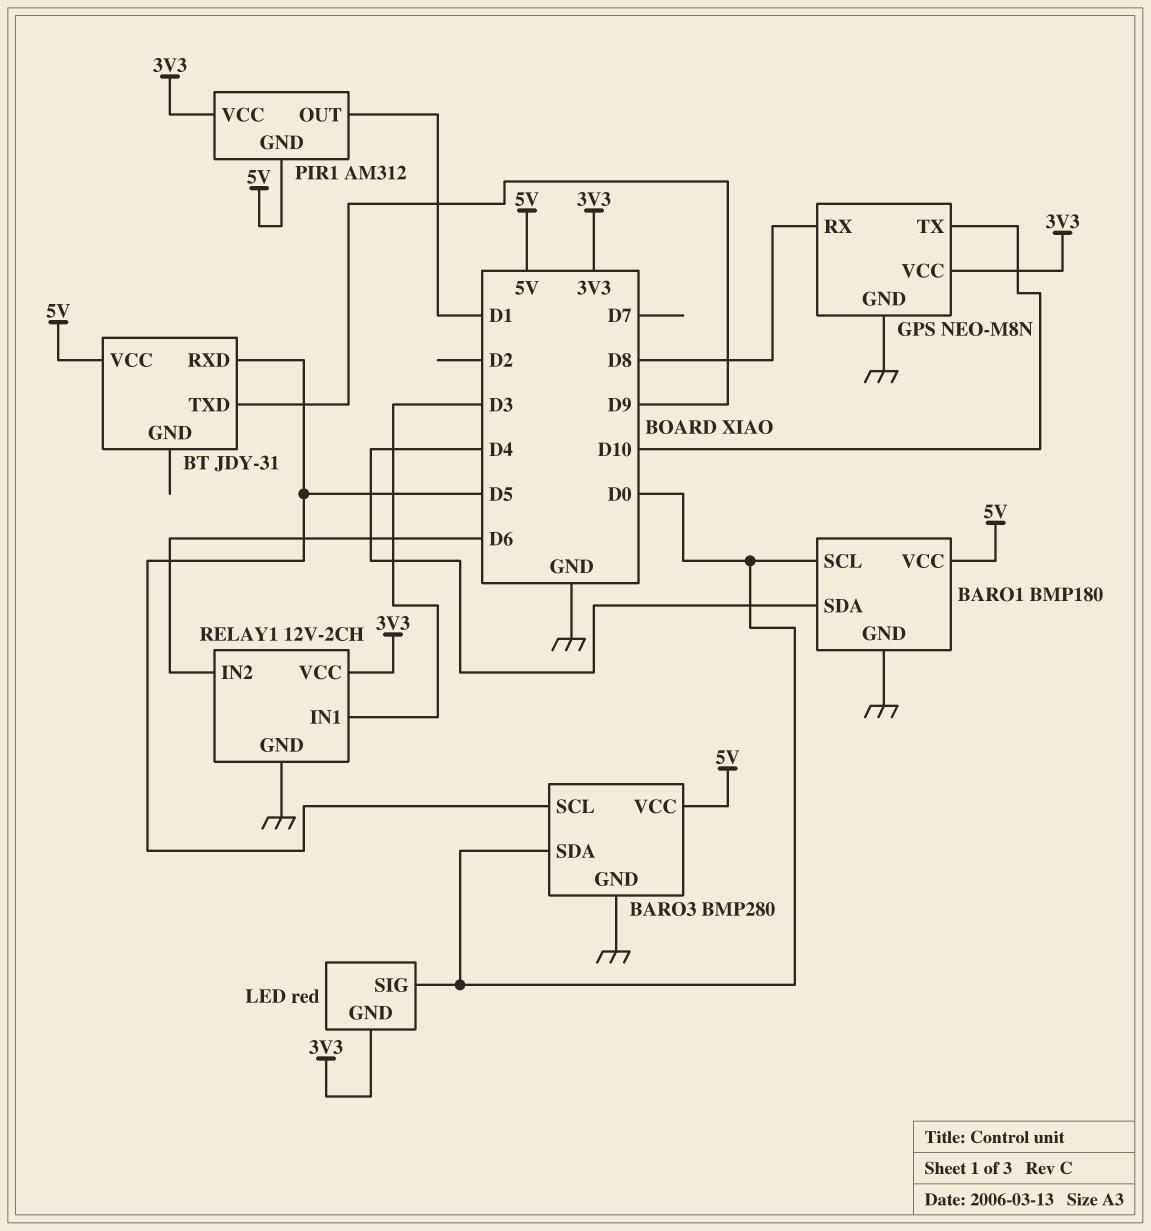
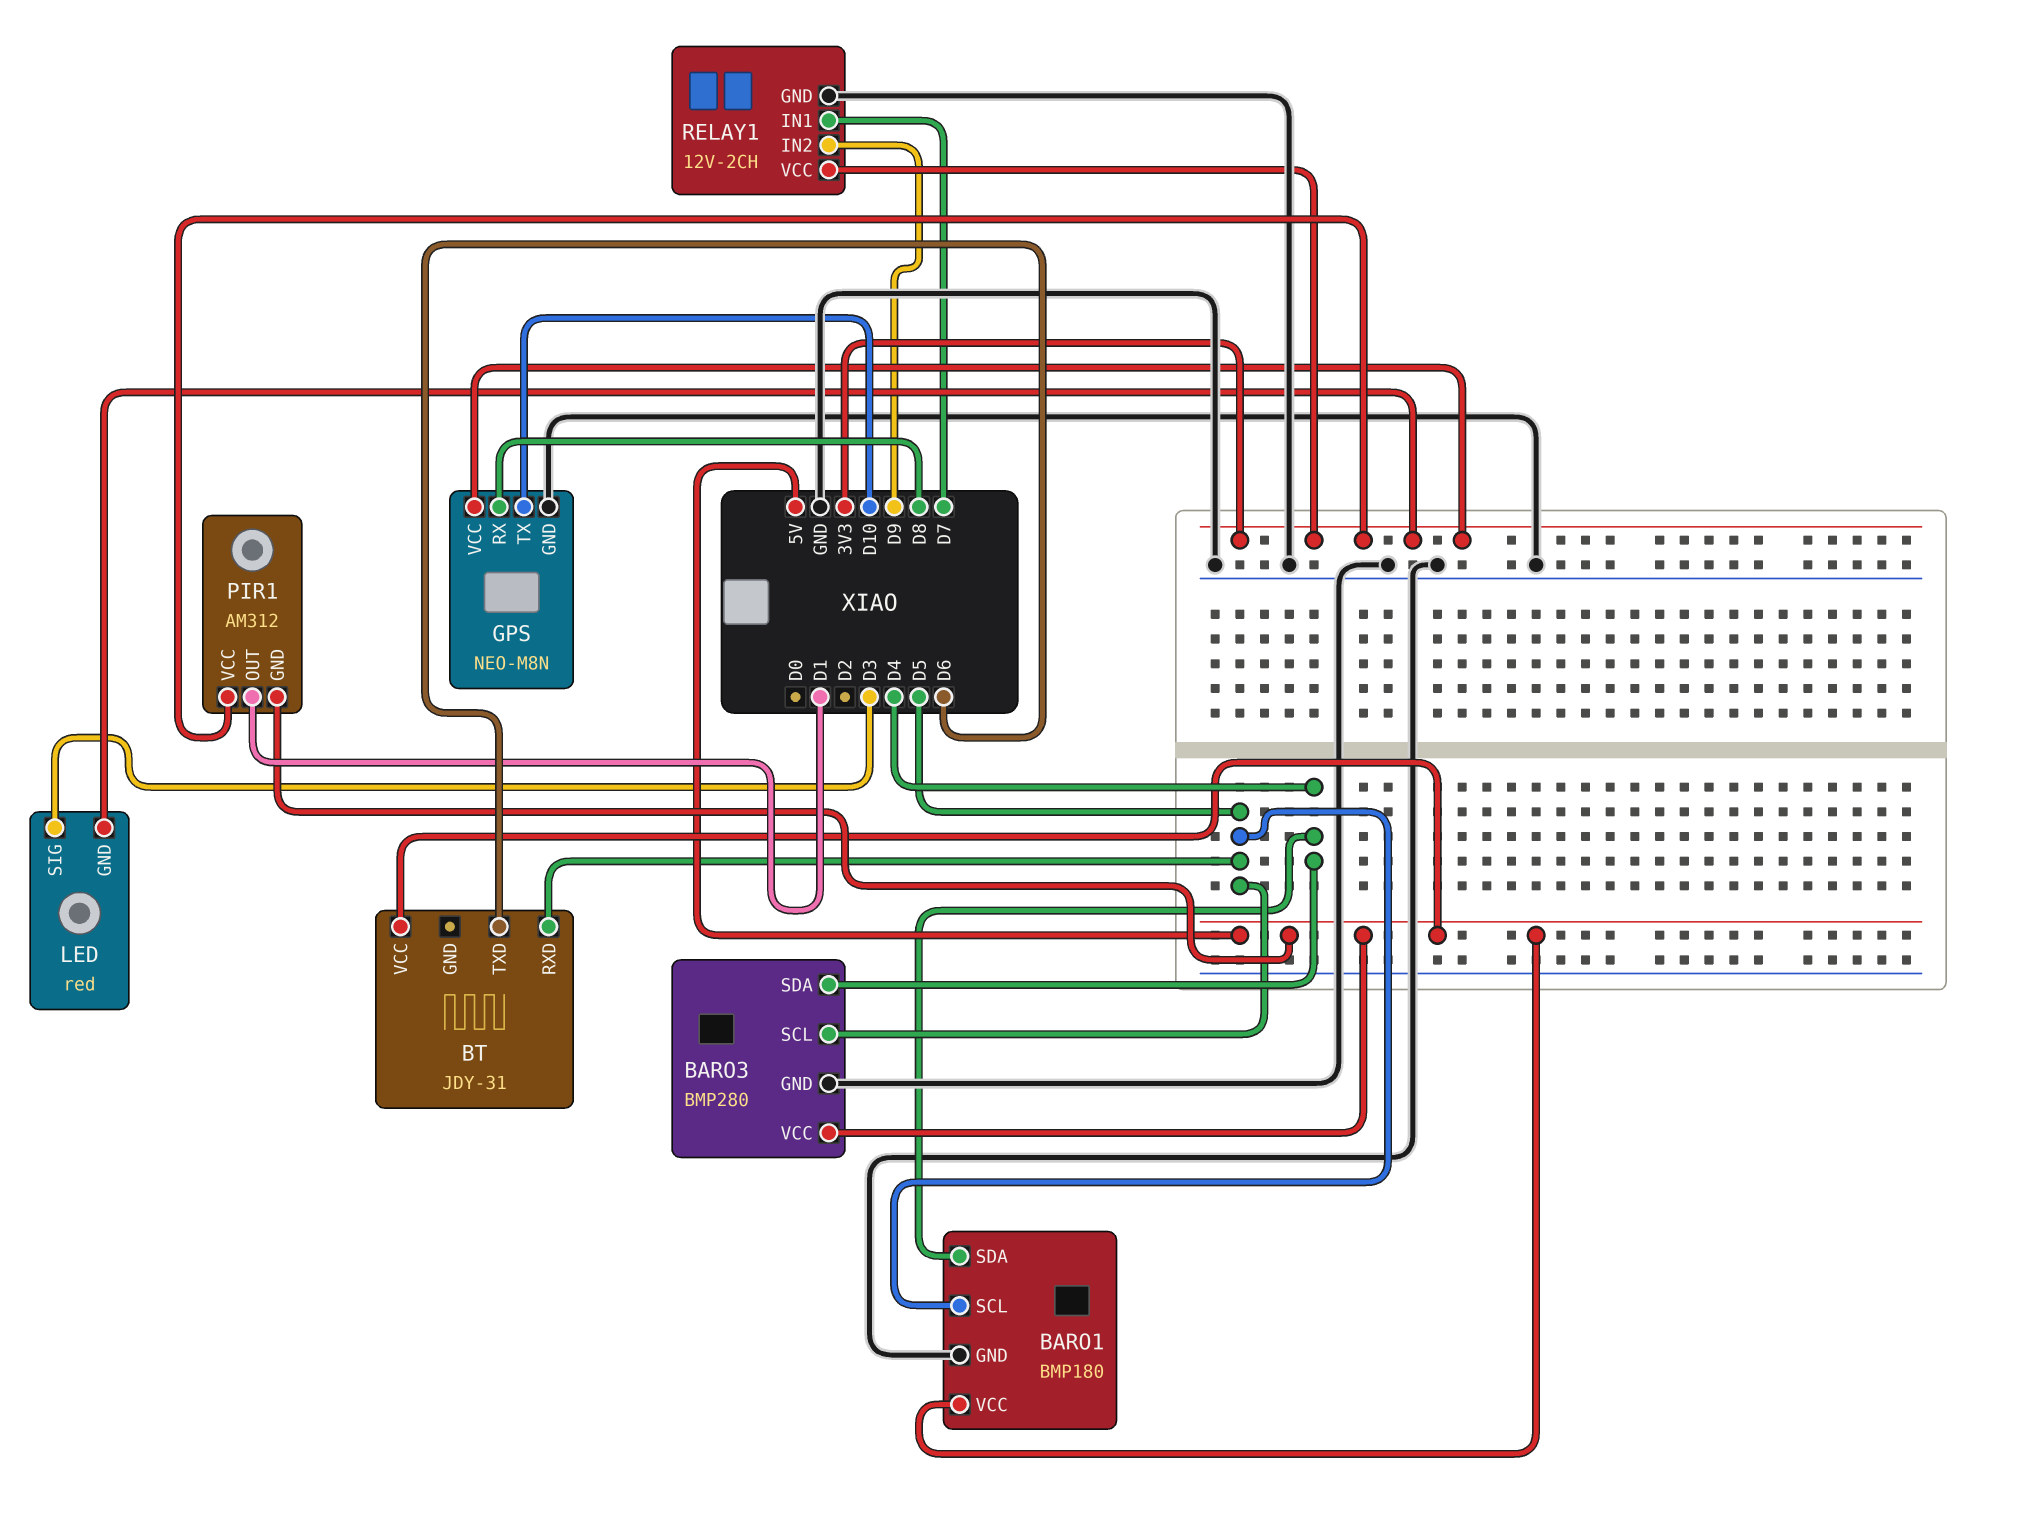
BARO1 pin SCL: D0 -> D5
BARO3 pin SDA: D0 -> D4
BT pin TXD: D9 -> D6
LED pin SIG: D0 -> D3
RELAY1 pin IN1: D3 -> D7
RELAY1 pin IN2: D6 -> D9

